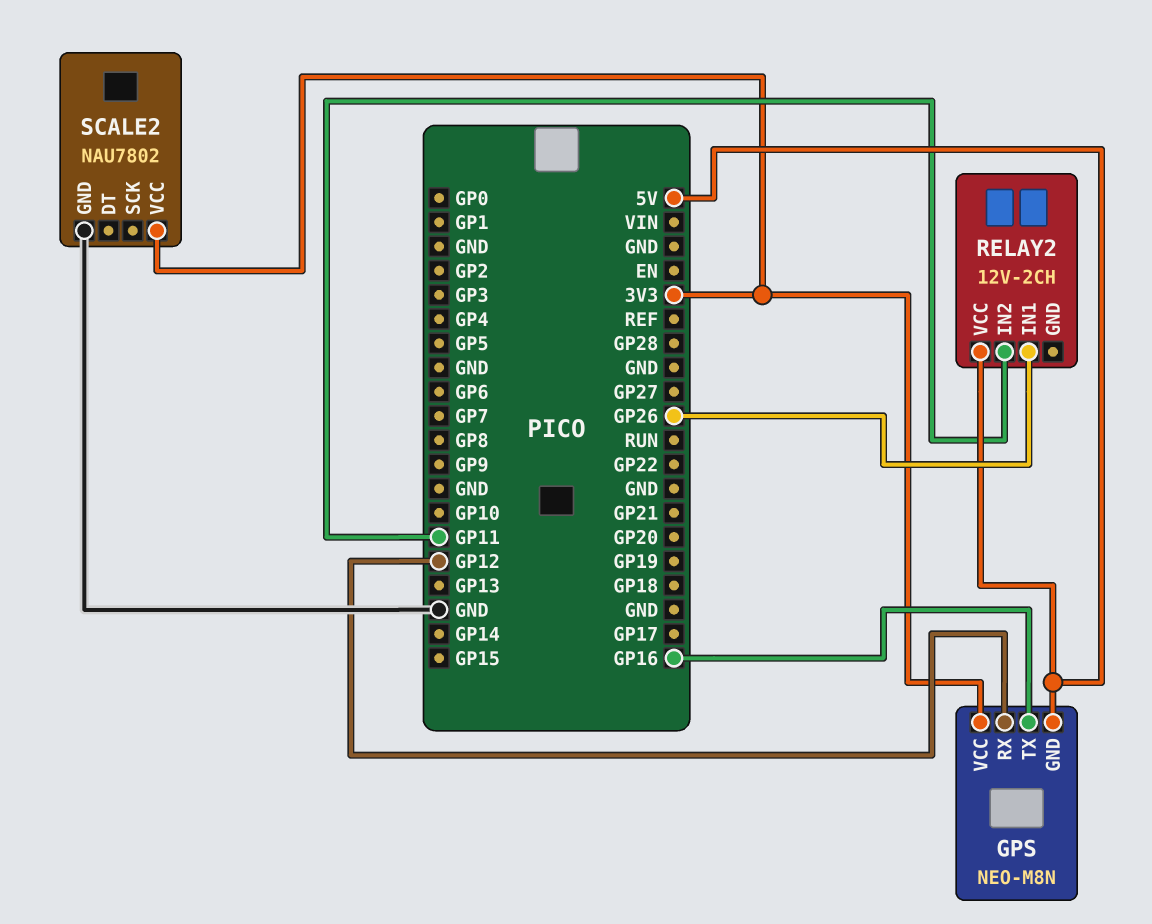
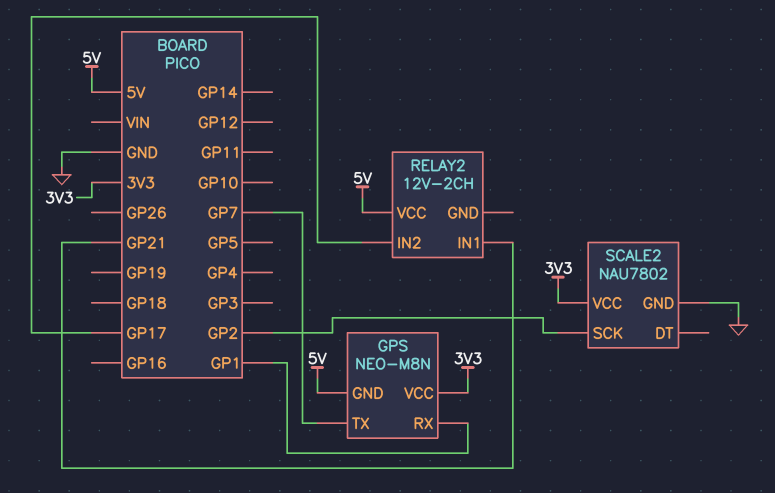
GPS pin RX: GP12 -> GP1
GPS pin TX: GP16 -> GP7
RELAY2 pin IN1: GP26 -> GP21
RELAY2 pin IN2: GP11 -> GP17
SCALE2 pin SCK: none -> GP2

